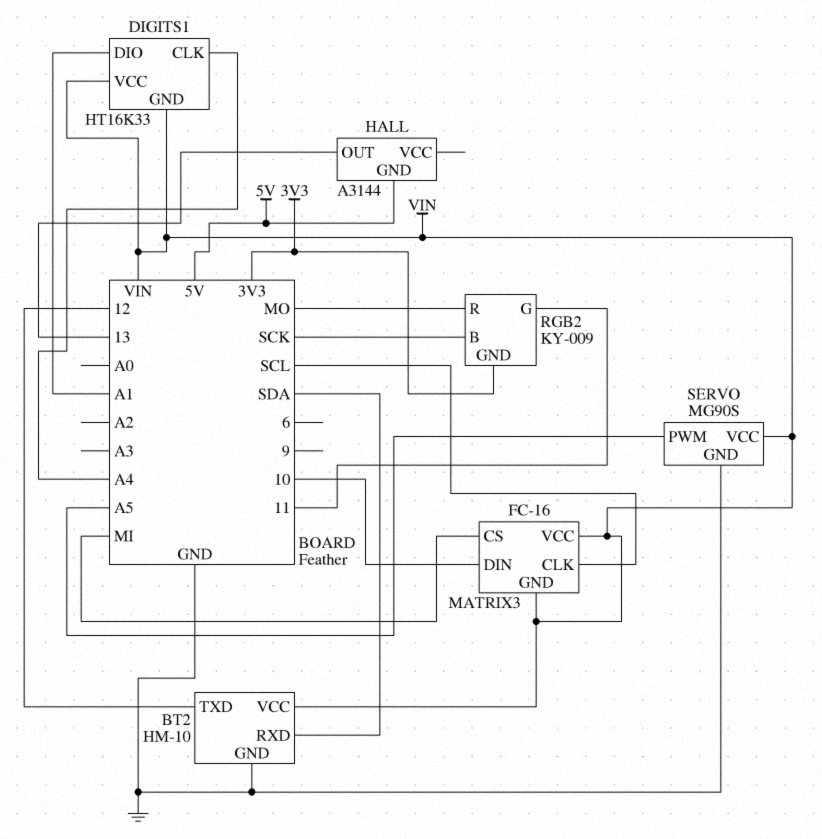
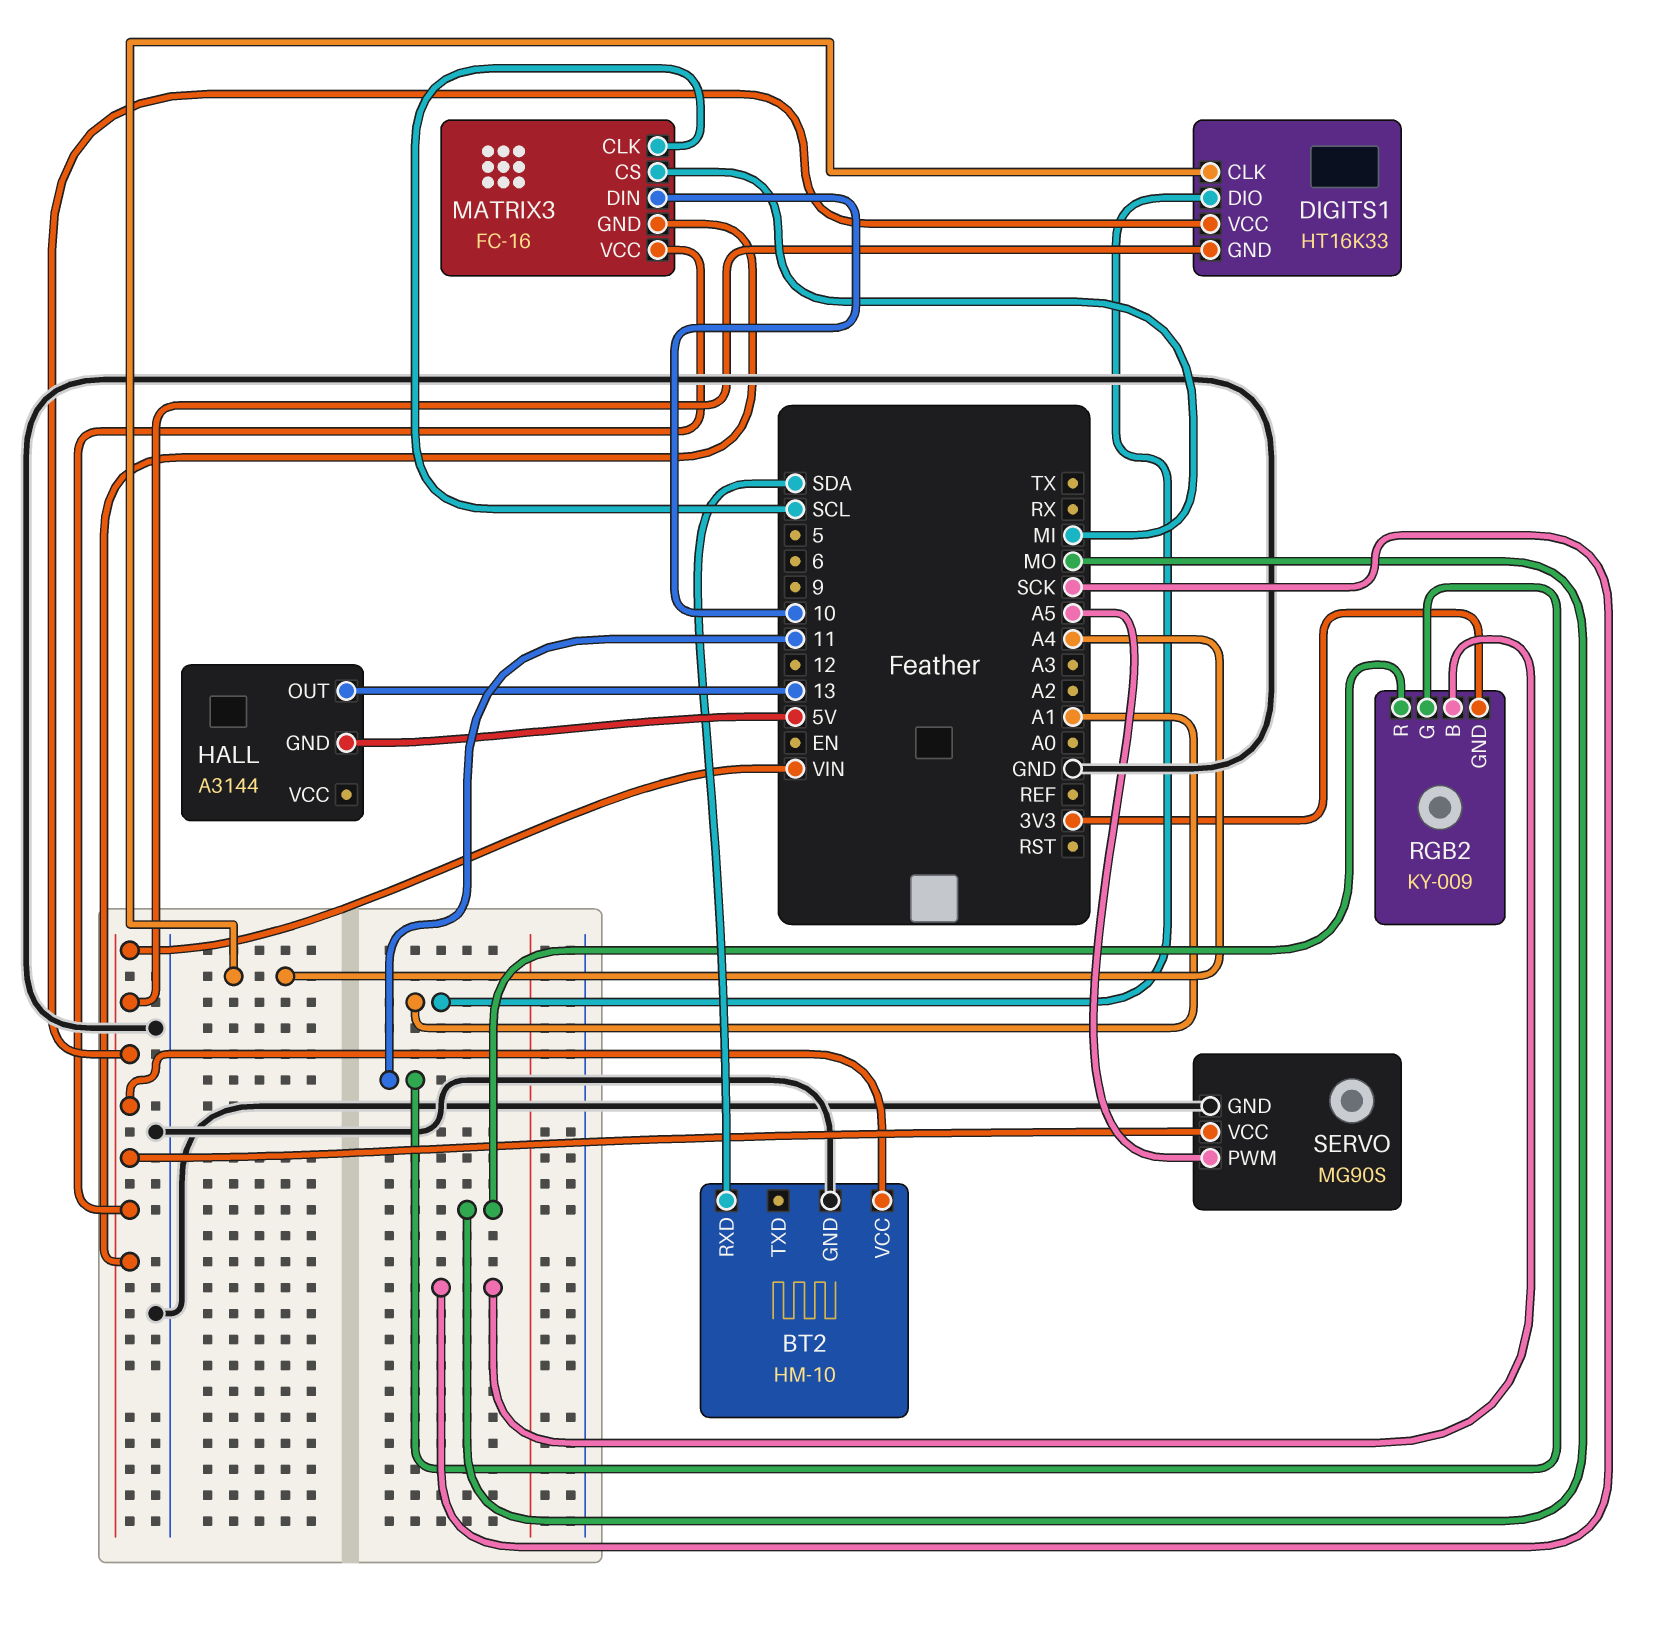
BT2 pin TXD: 12 -> none

